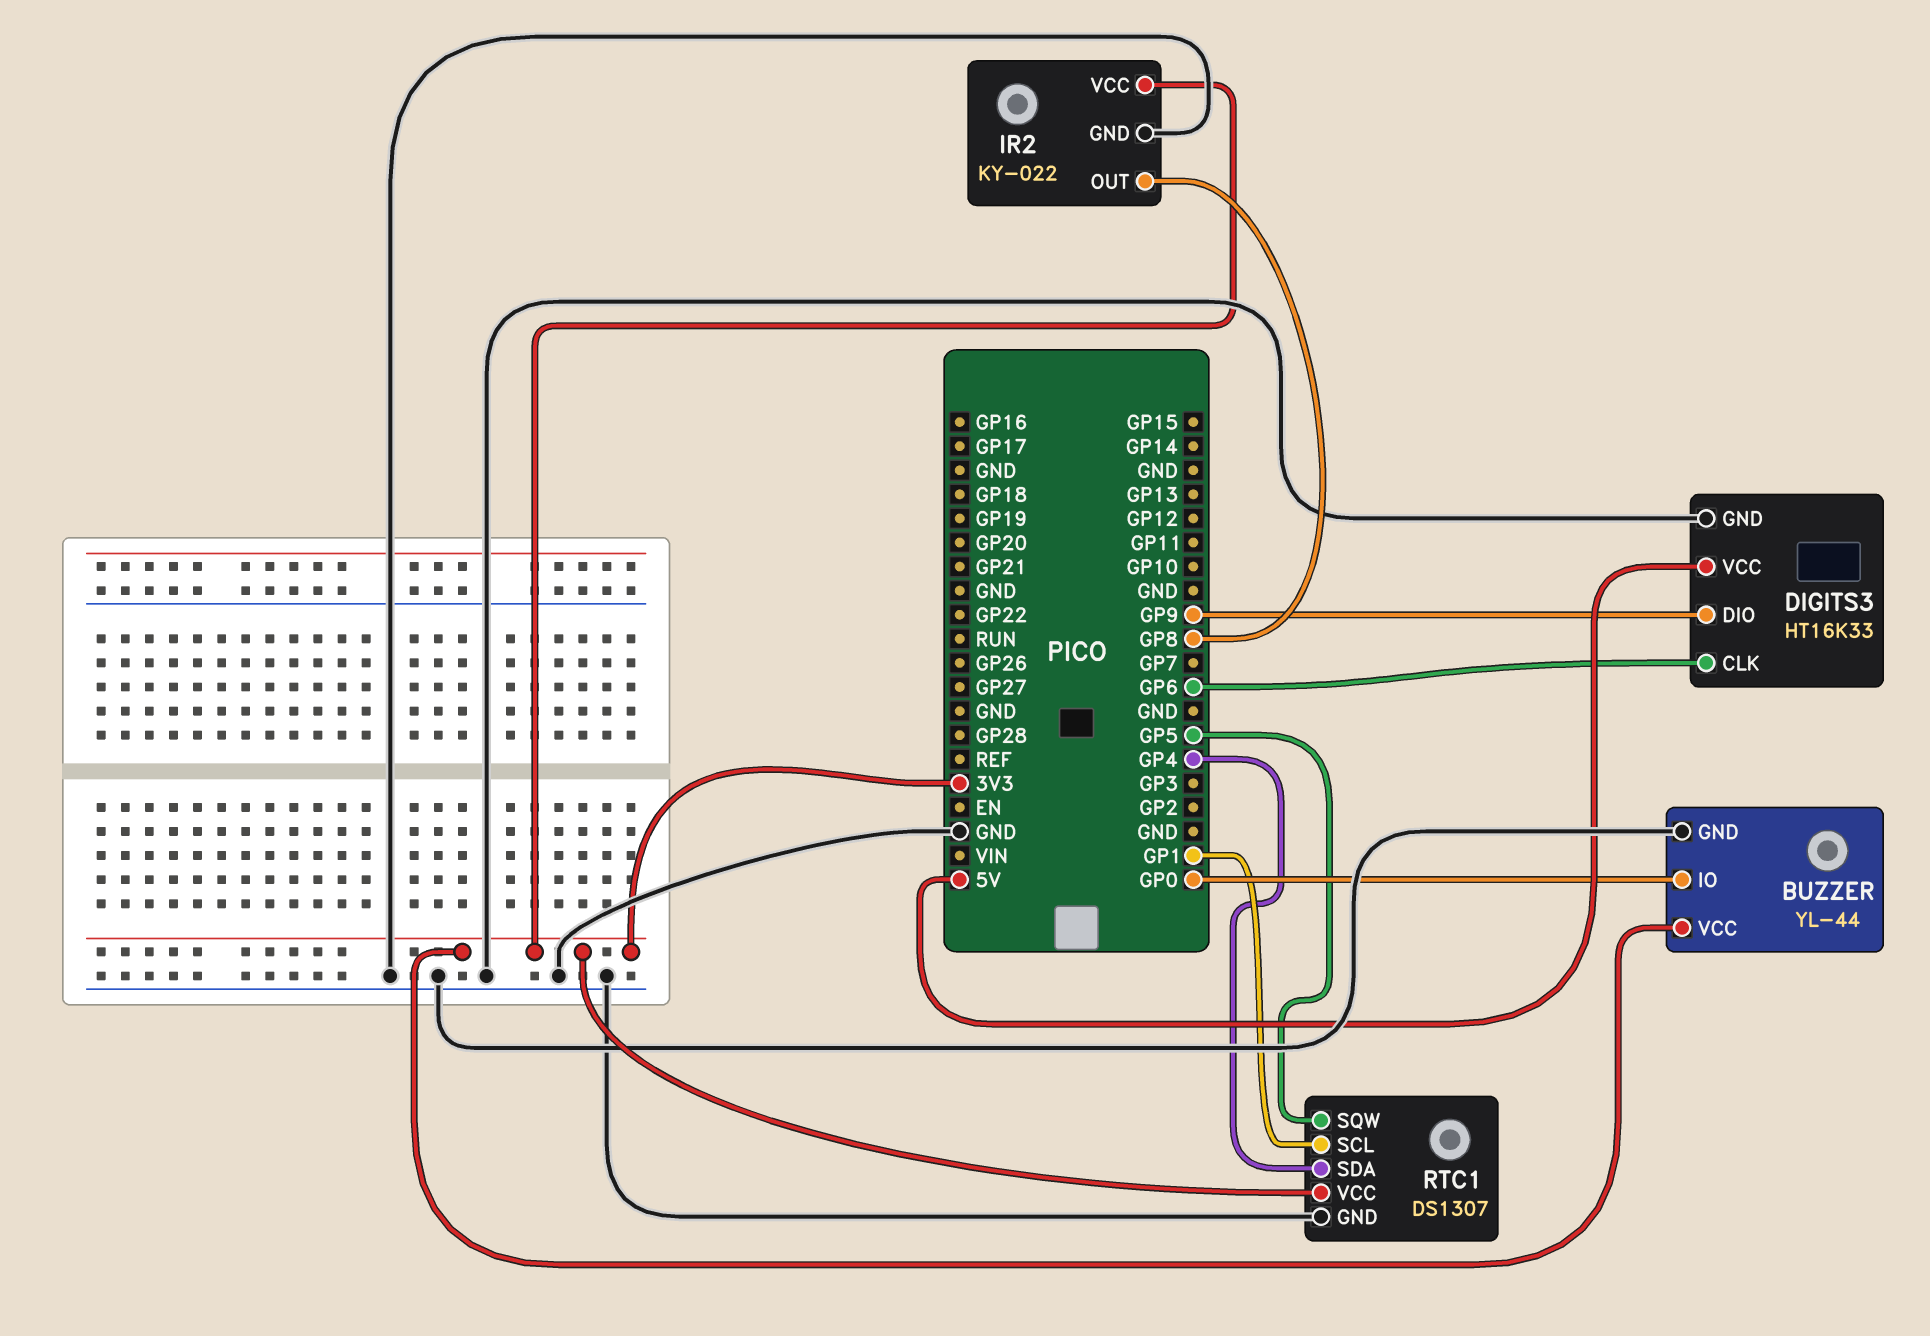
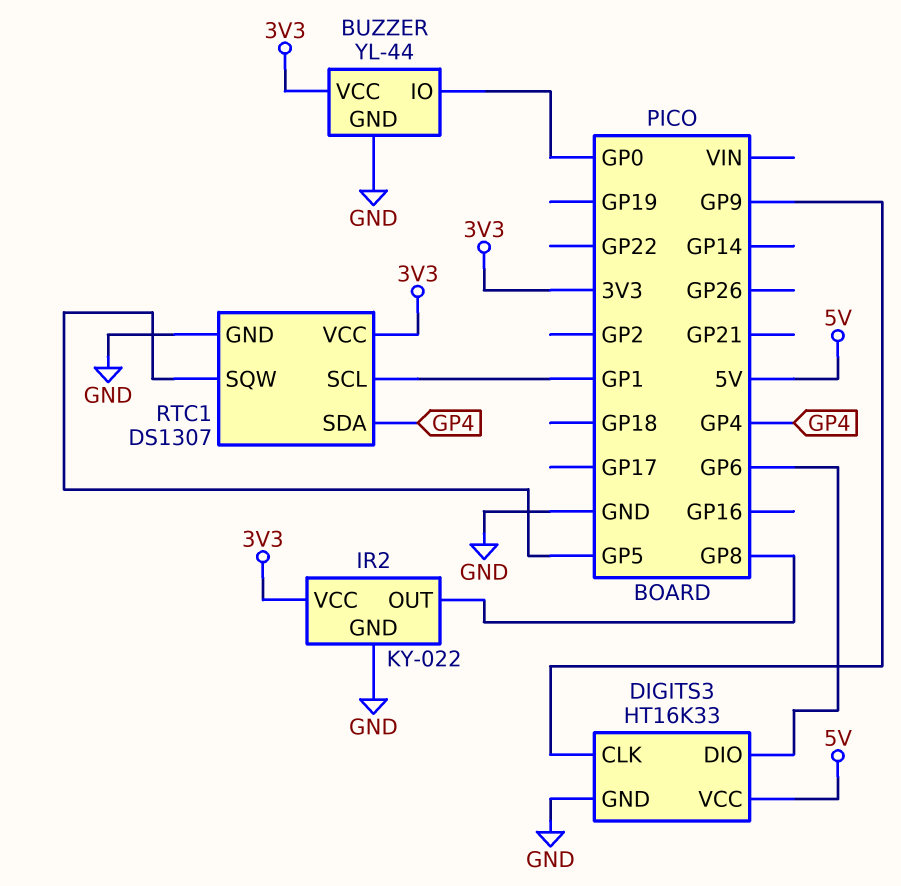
DIGITS3 pin CLK: GP6 -> GP9
DIGITS3 pin DIO: GP9 -> GP6

